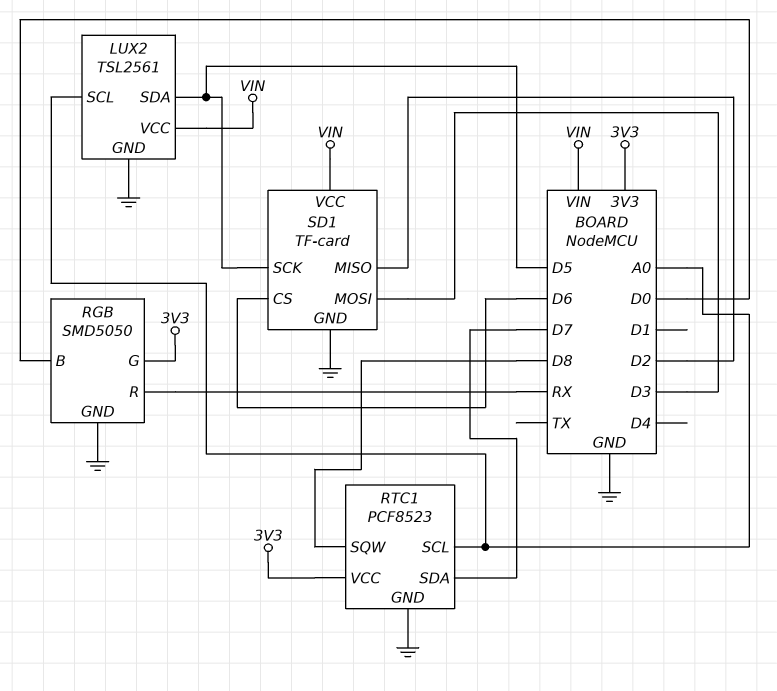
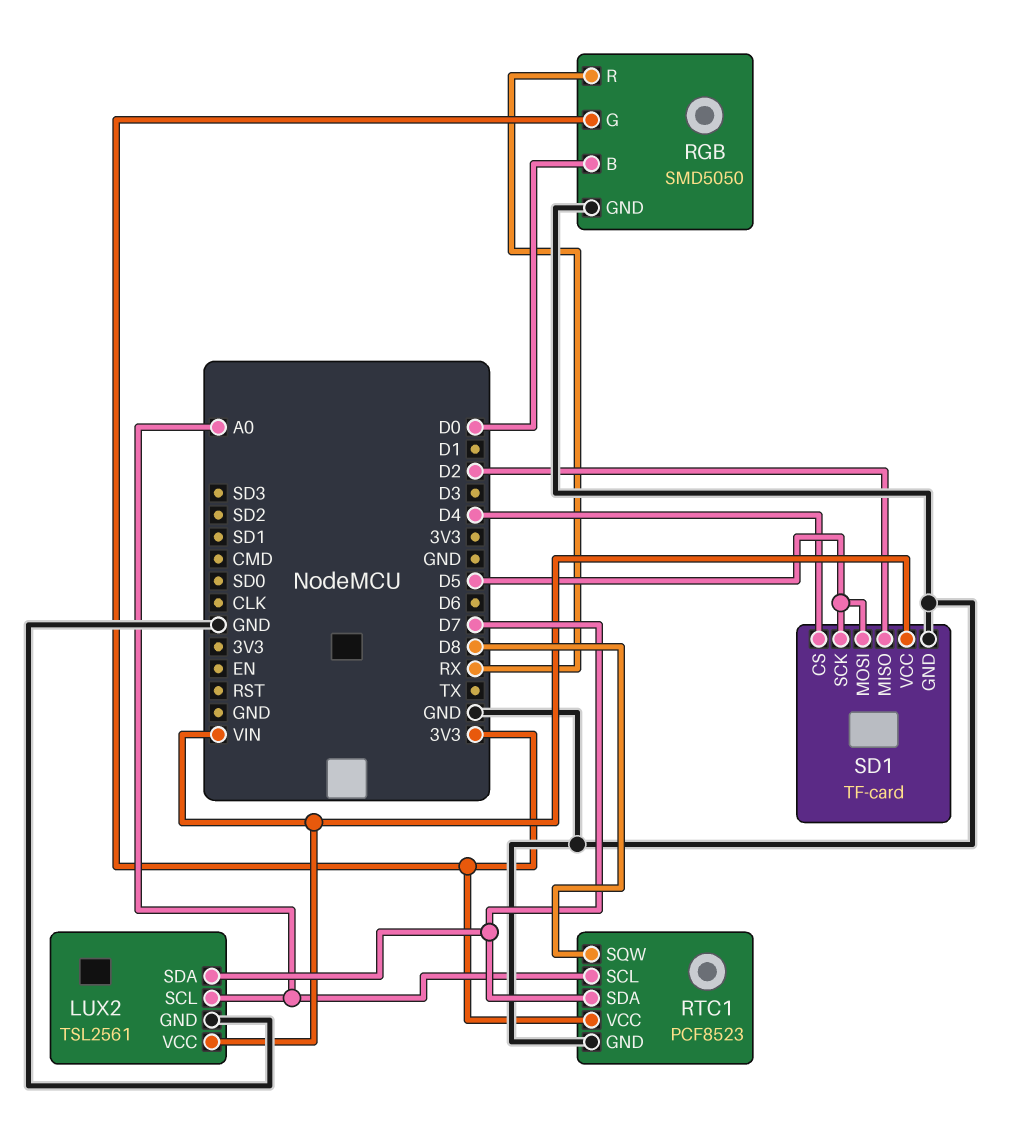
LUX2 pin SDA: D5 -> D7
SD1 pin CS: D6 -> D4
SD1 pin MOSI: D3 -> D5

